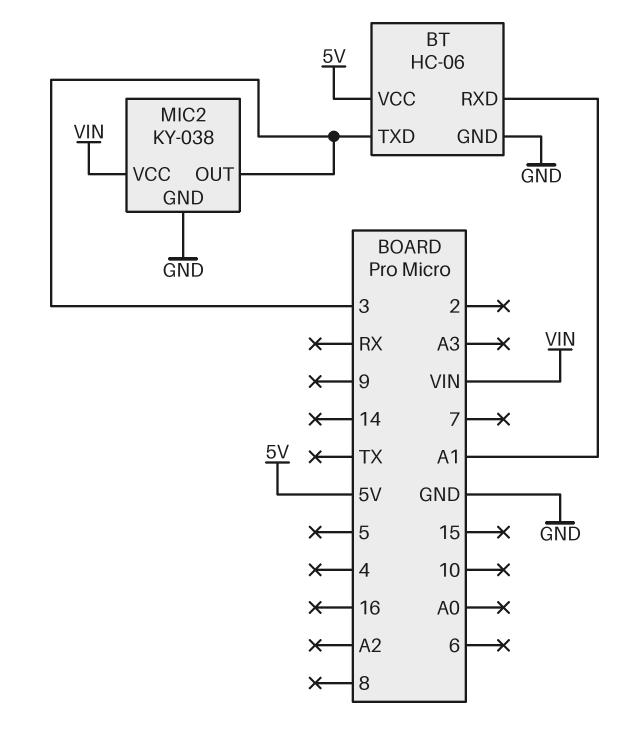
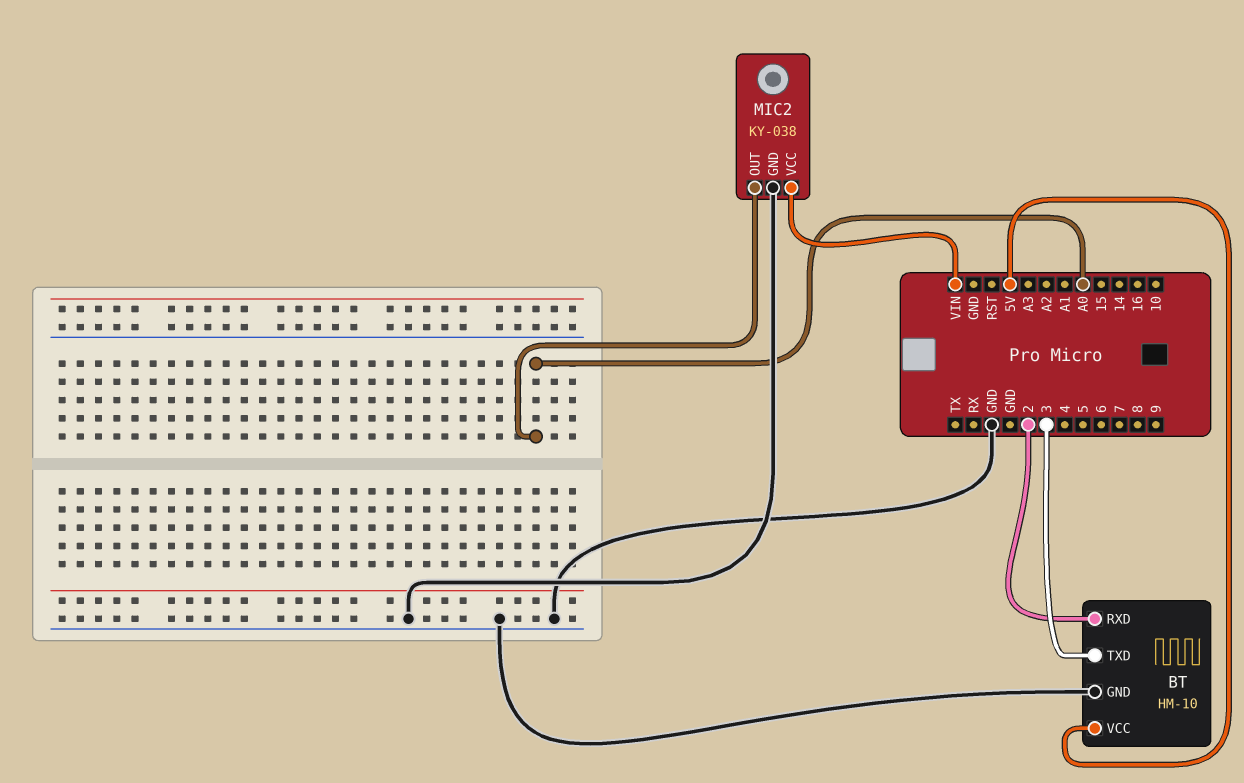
BT: HC-06 -> HM-10
BT pin RXD: A1 -> 2
MIC2 pin OUT: 3 -> A0

